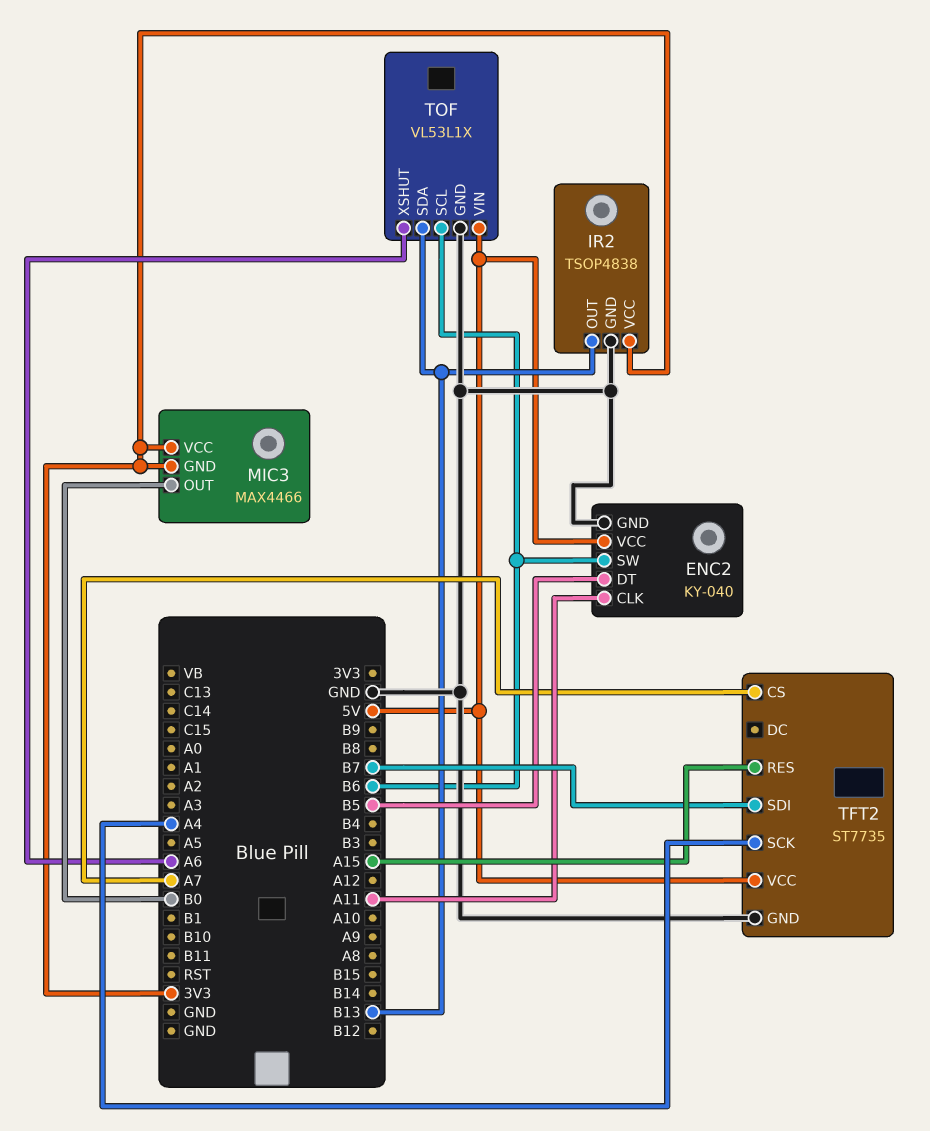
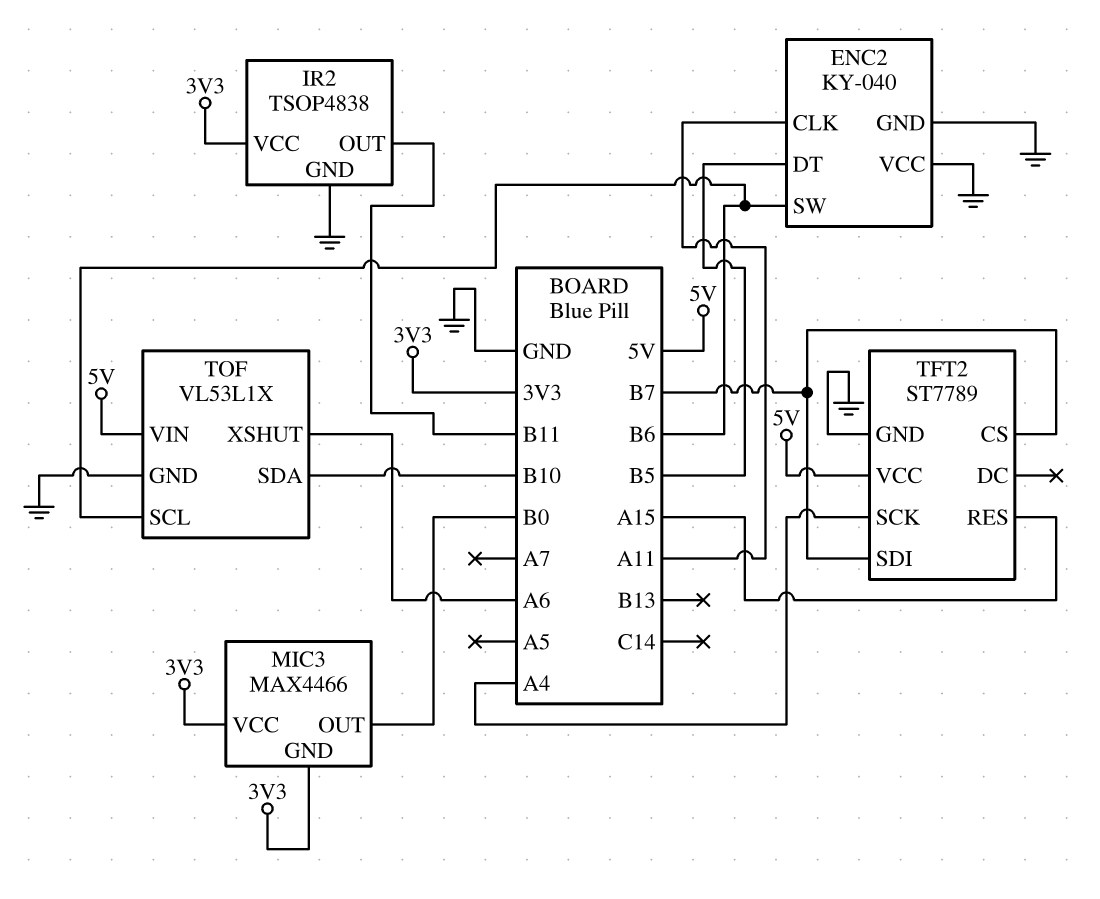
ENC2 pin VCC: 5V -> GND
IR2 pin OUT: B13 -> B11
TFT2: ST7735 -> ST7789
TFT2 pin CS: A7 -> B7
TOF pin SDA: B13 -> B10

